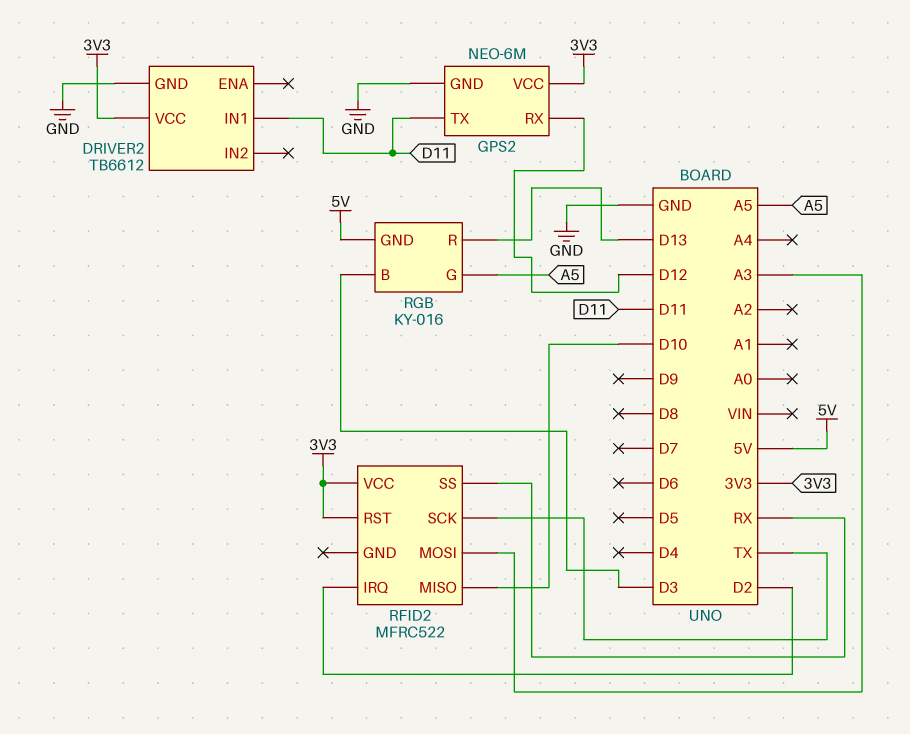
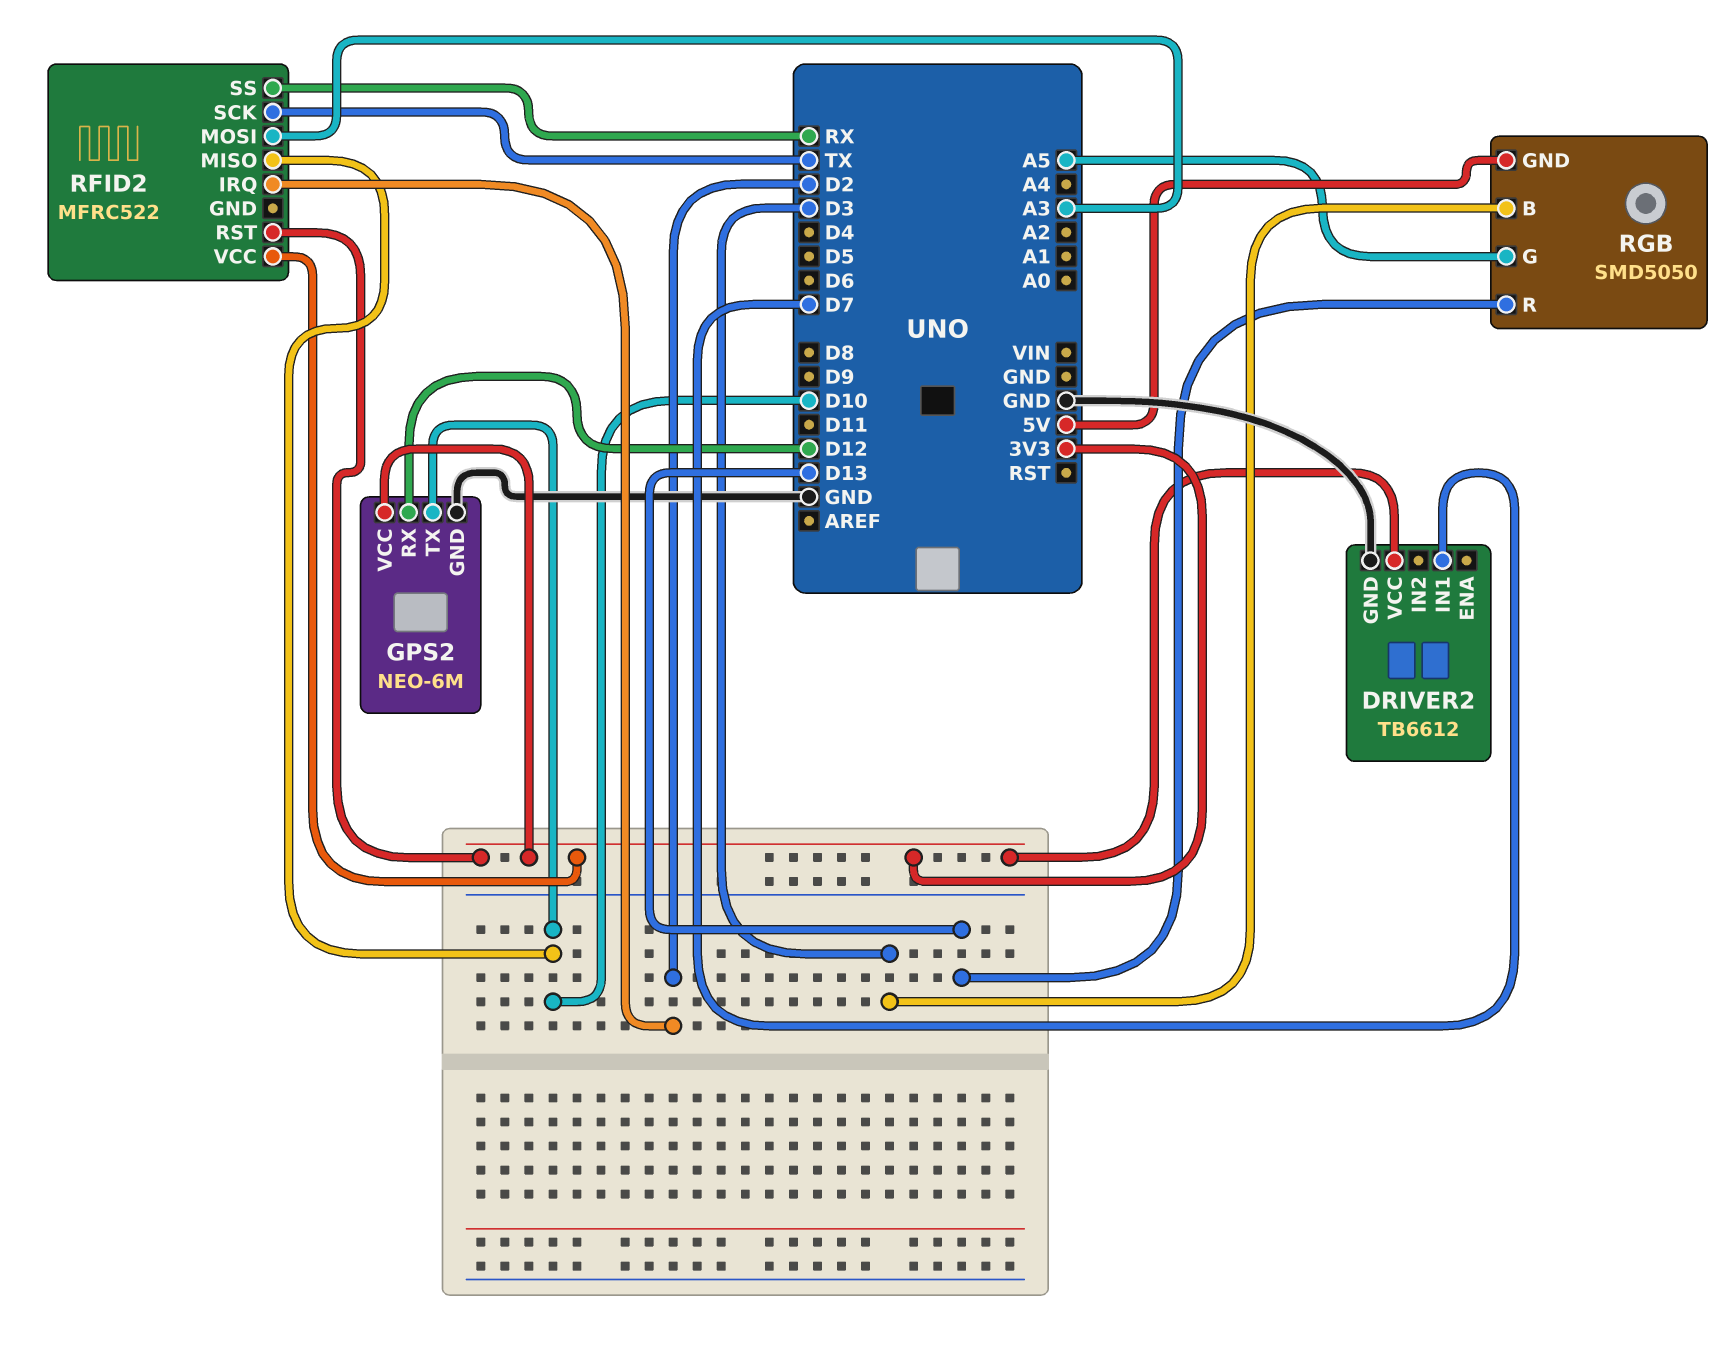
DRIVER2 pin IN1: D11 -> D7
GPS2 pin TX: D11 -> D10
RGB: KY-016 -> SMD5050

